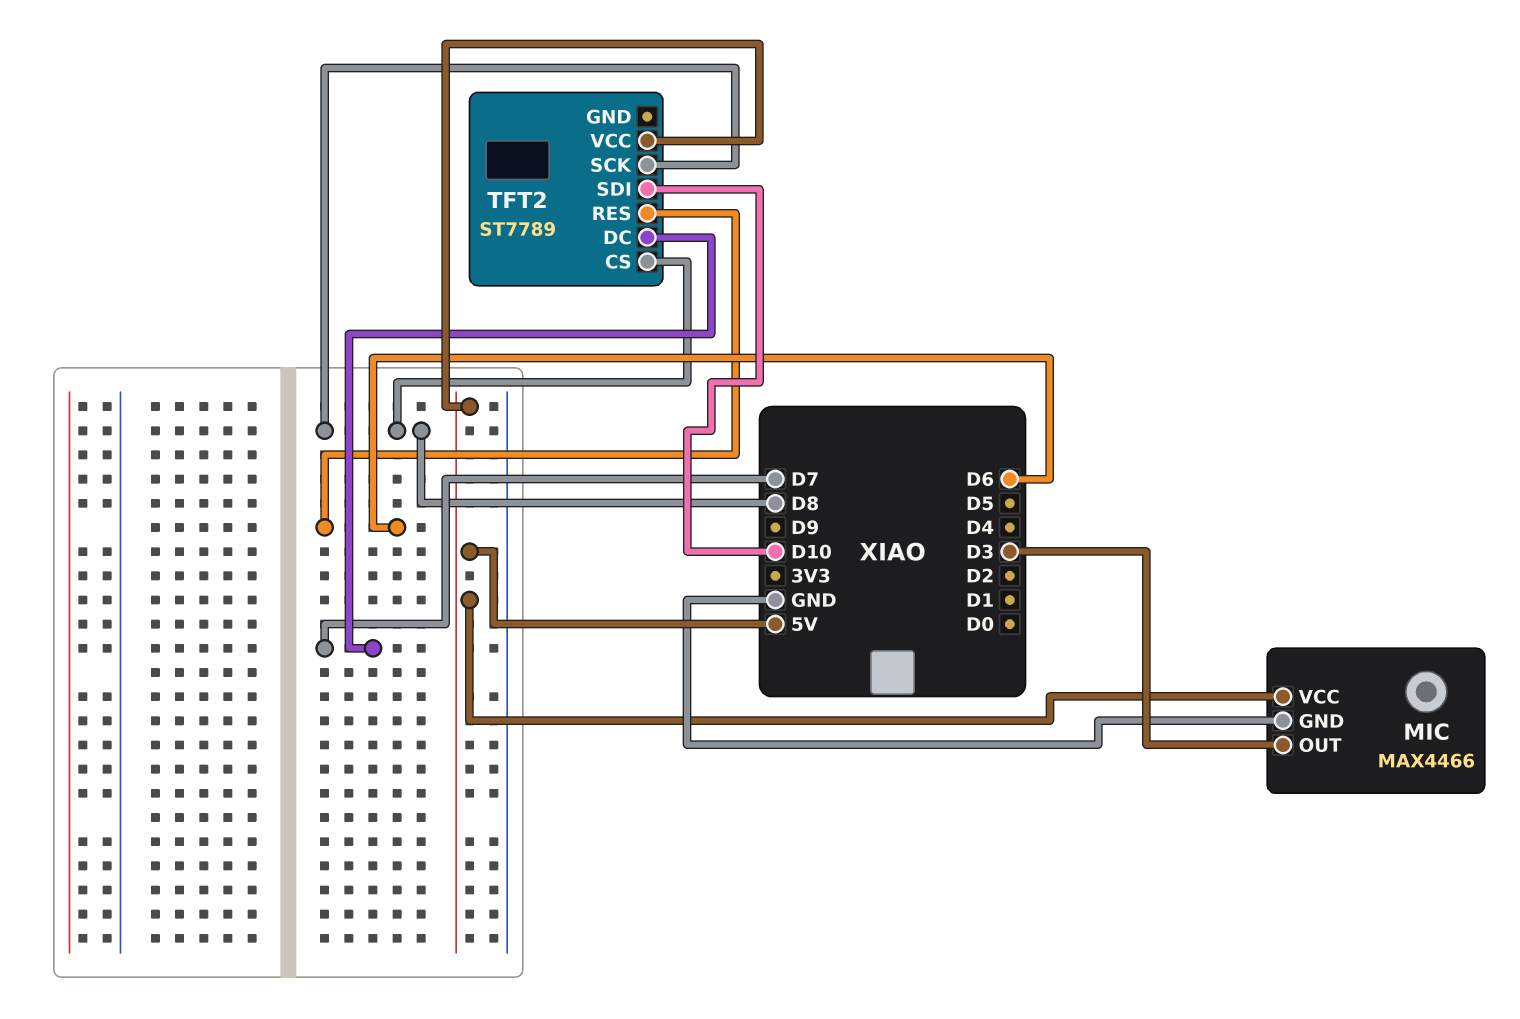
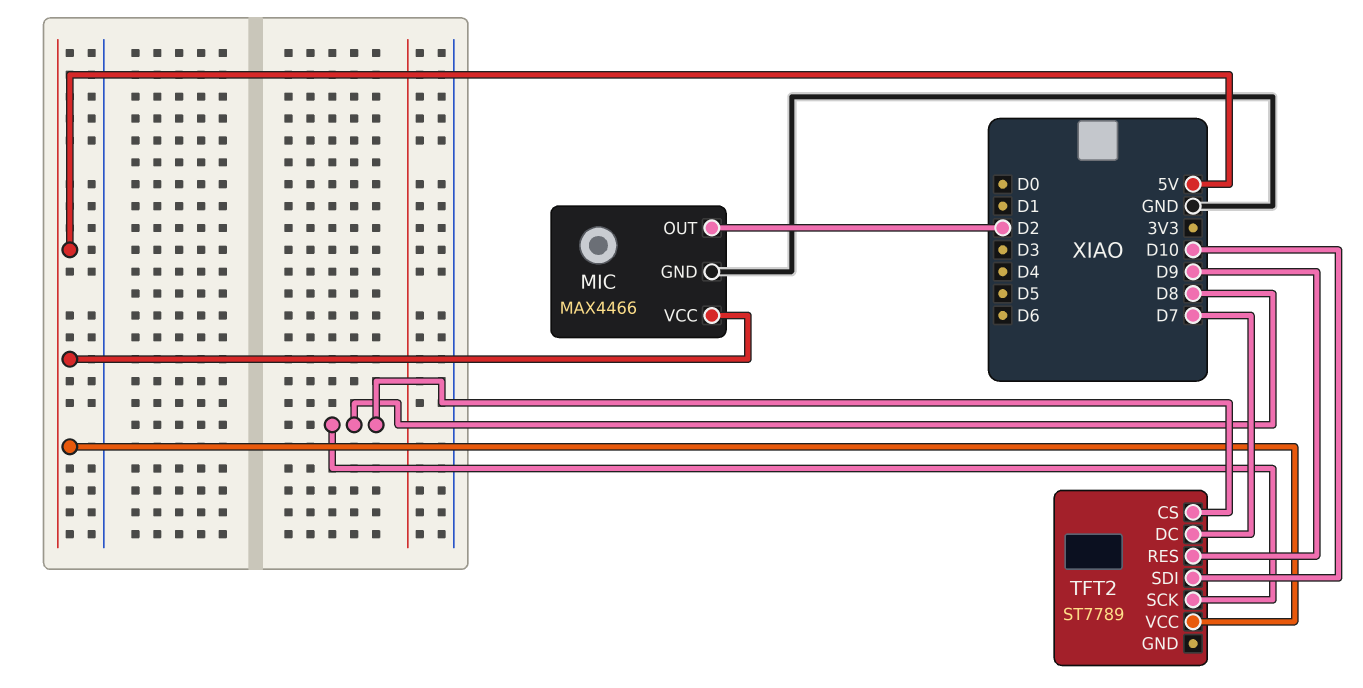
MIC pin OUT: D3 -> D2
TFT2 pin RES: D6 -> D9

